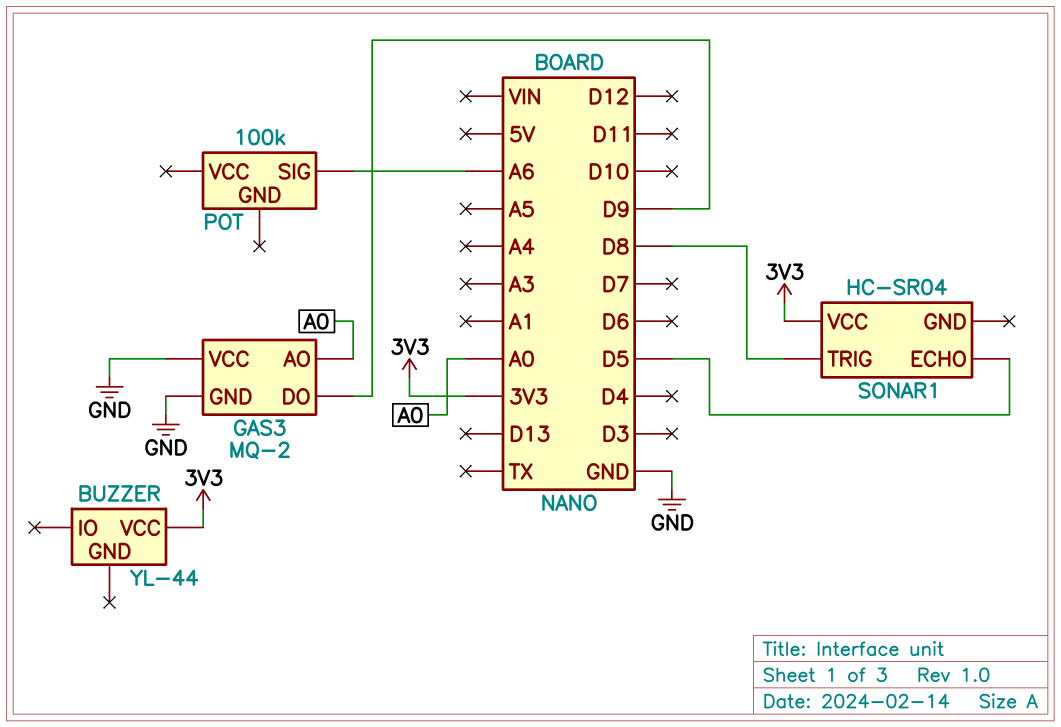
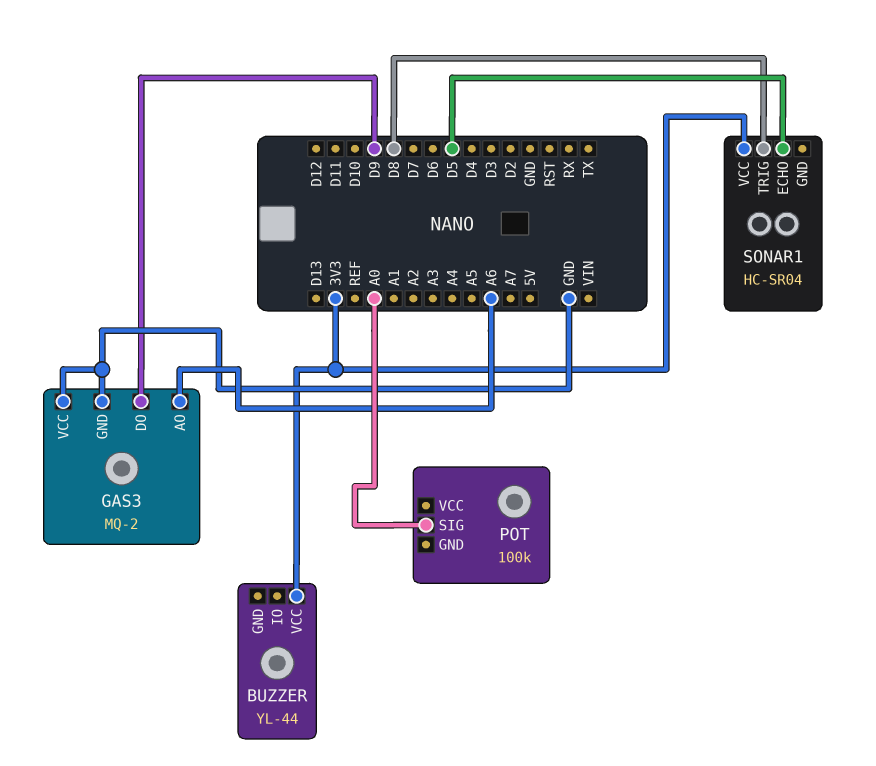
GAS3 pin AO: A0 -> A6
POT pin SIG: A6 -> A0

